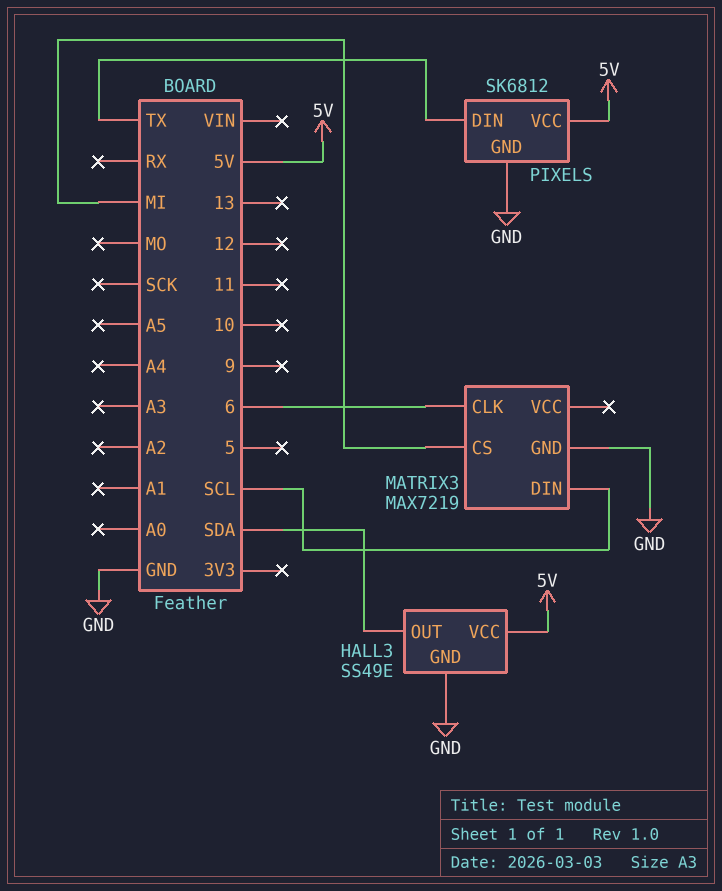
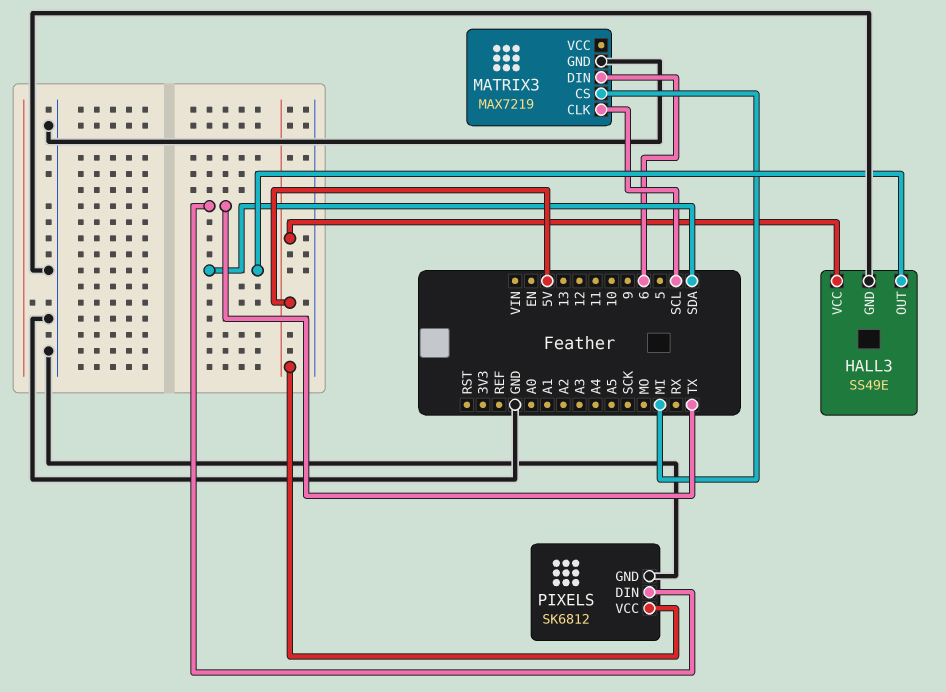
MATRIX3 pin CLK: 6 -> SCL
MATRIX3 pin DIN: SCL -> 6

